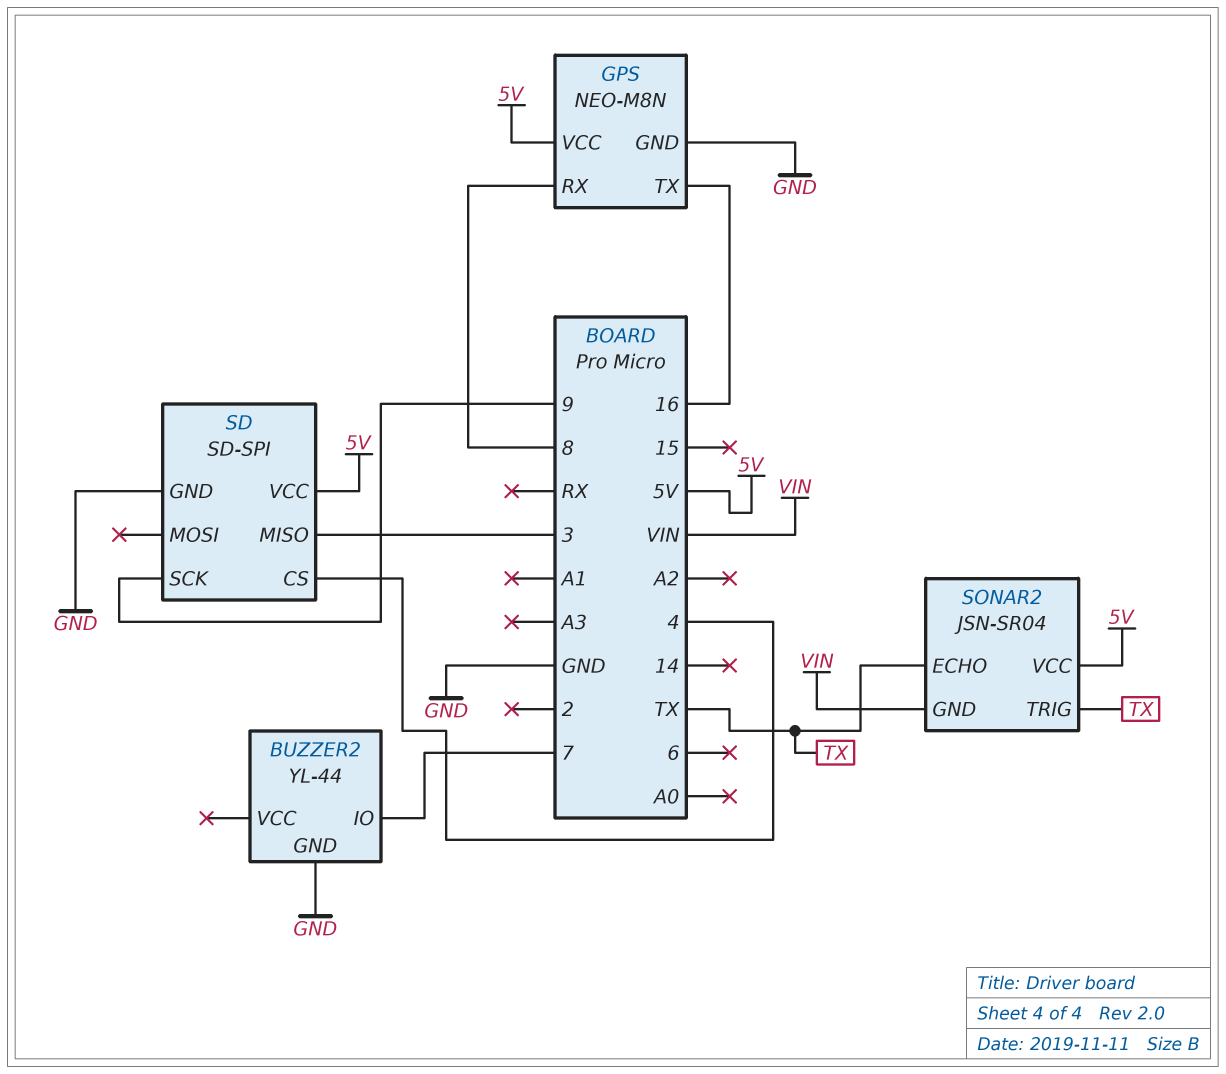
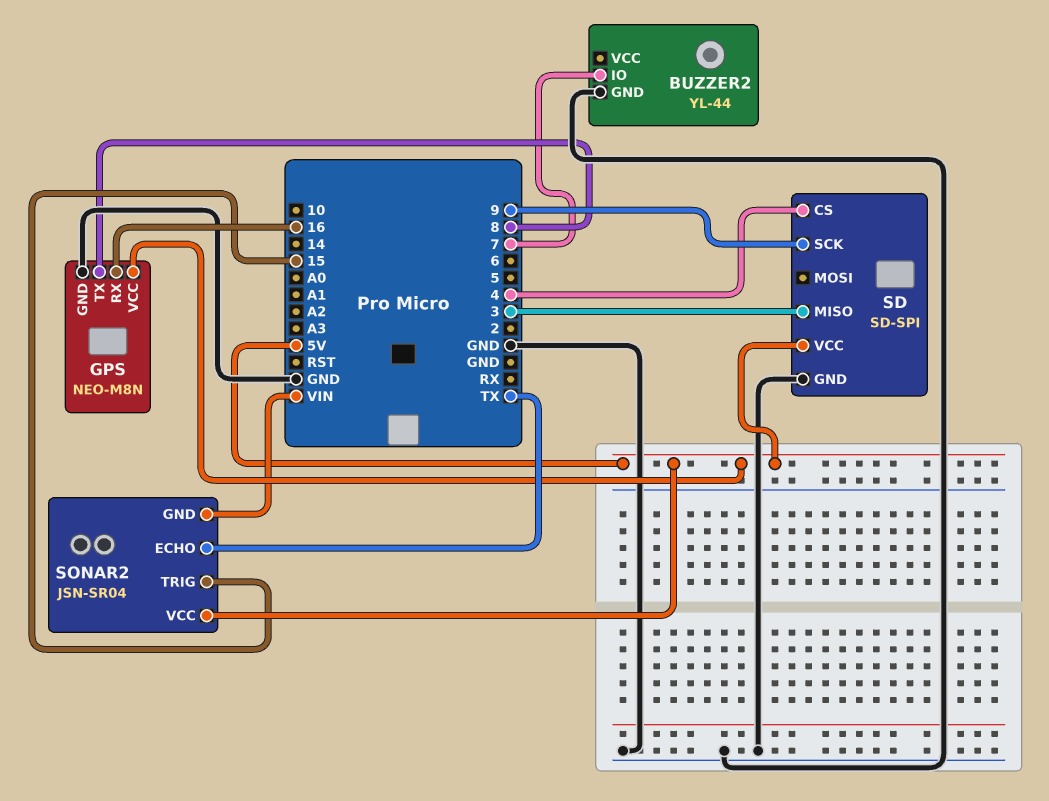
GPS pin RX: 8 -> 16
GPS pin TX: 16 -> 8
SONAR2 pin TRIG: TX -> 15

